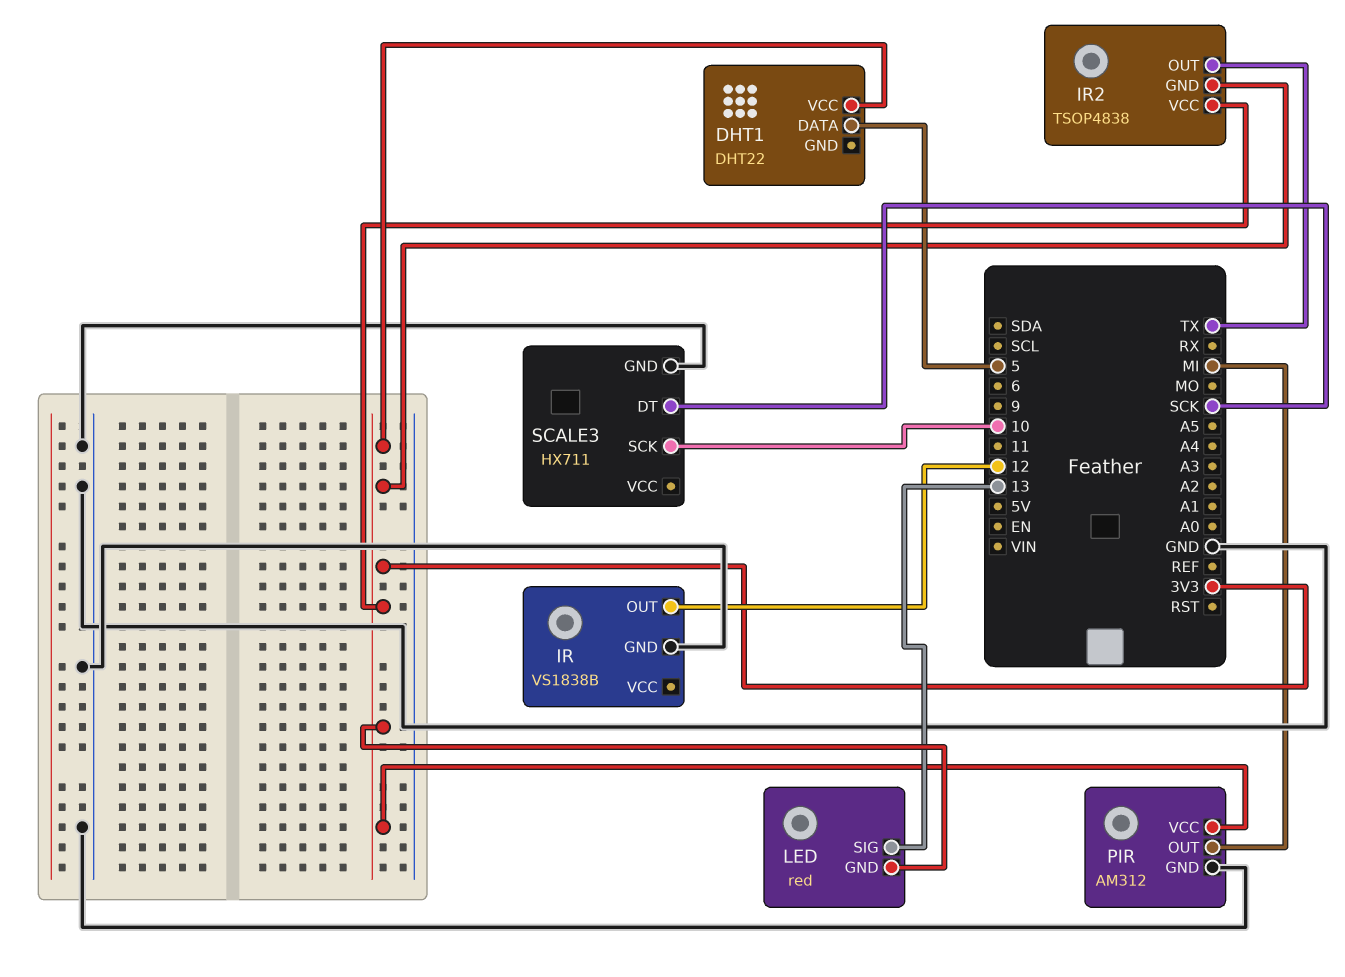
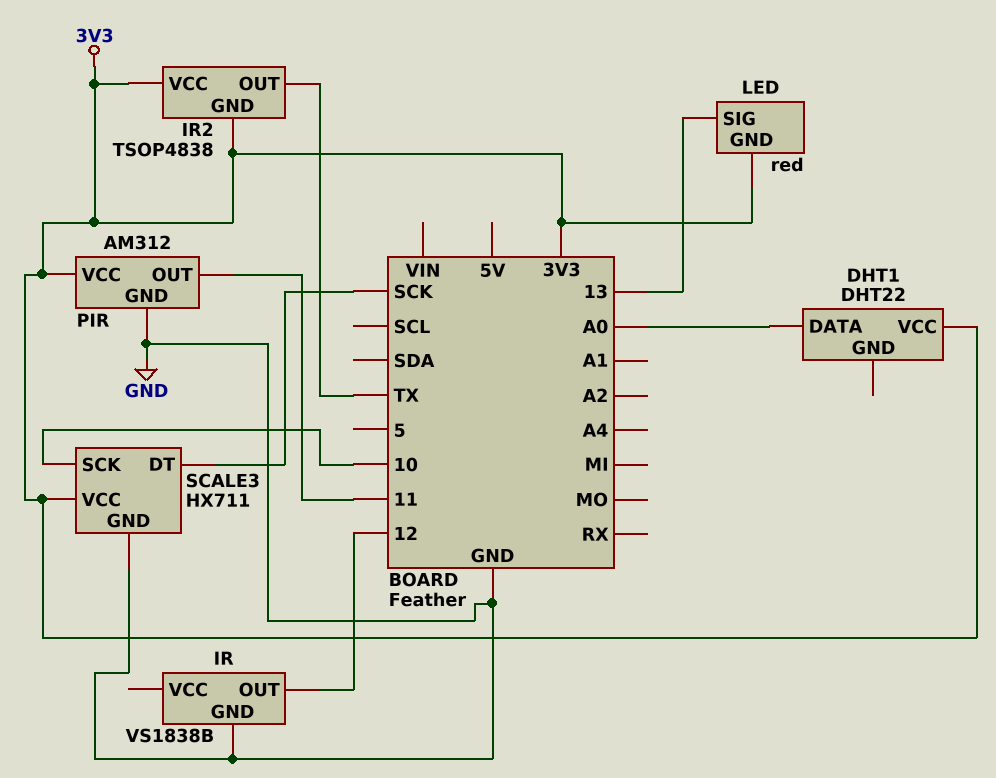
DHT1 pin DATA: 5 -> A0
PIR pin OUT: MI -> 11
SCALE3 pin VCC: none -> 3V3

